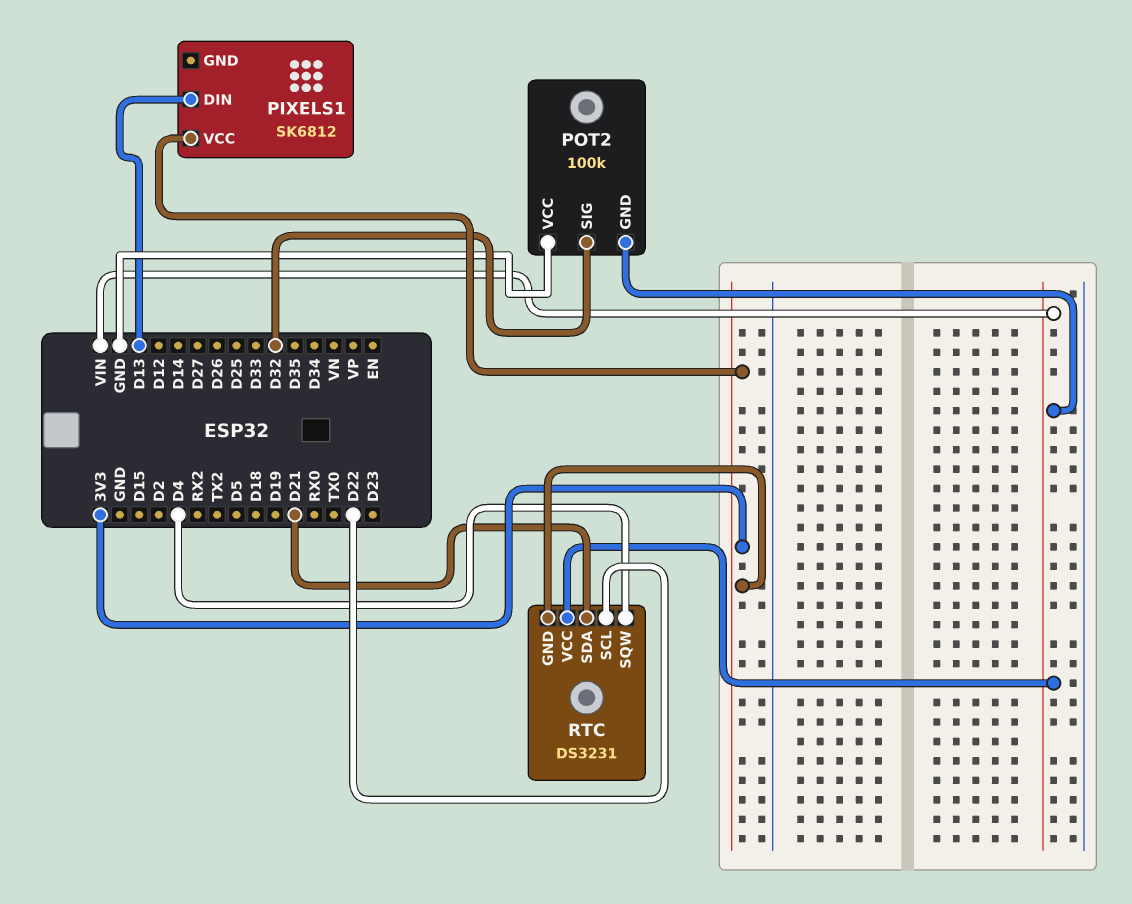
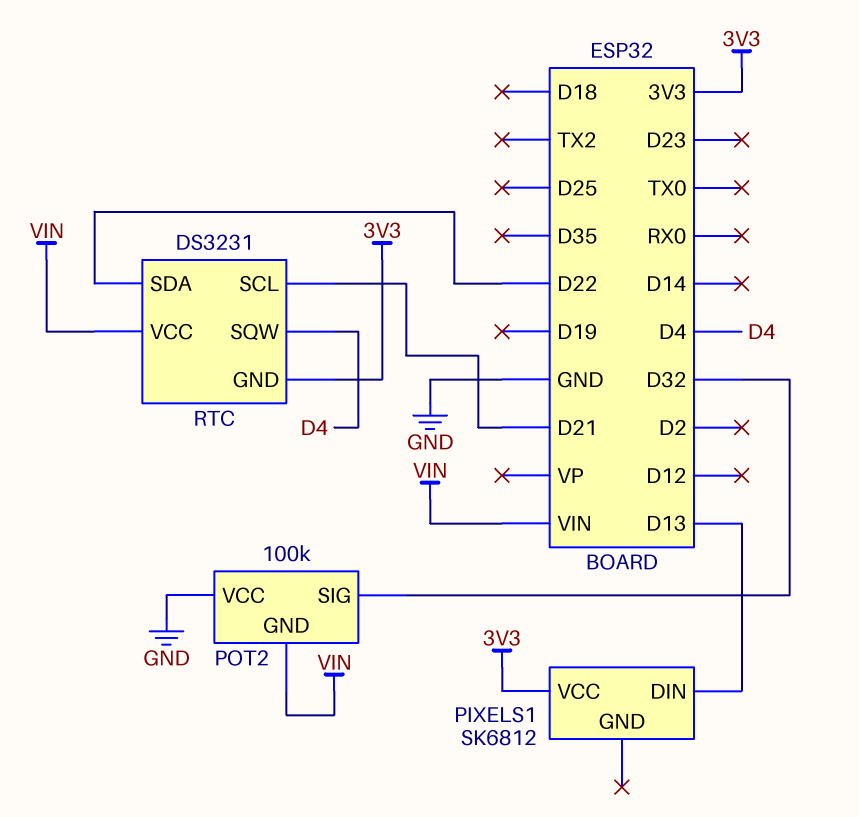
RTC pin SCL: D22 -> D21
RTC pin SDA: D21 -> D22

